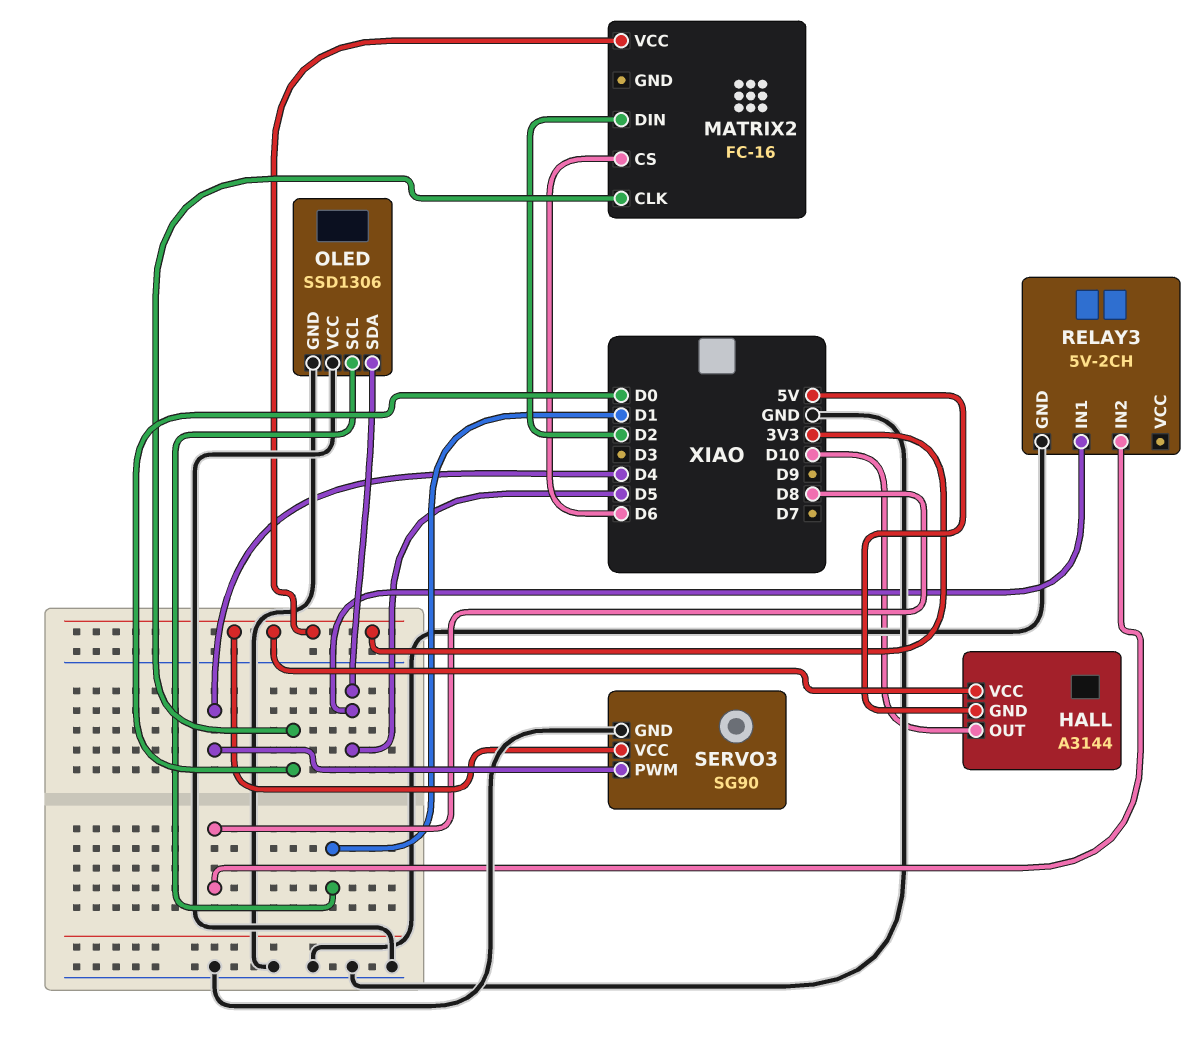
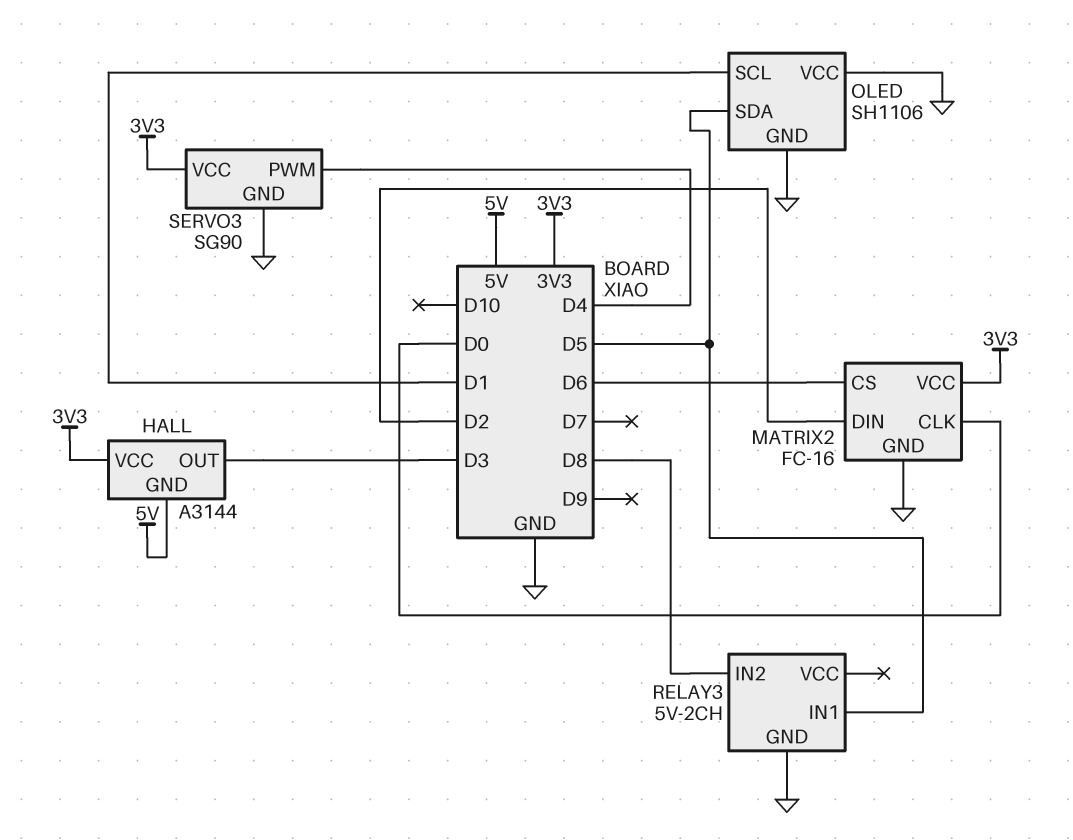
HALL pin OUT: D10 -> D3
MATRIX2 pin GND: none -> GND
OLED: SSD1306 -> SH1106

